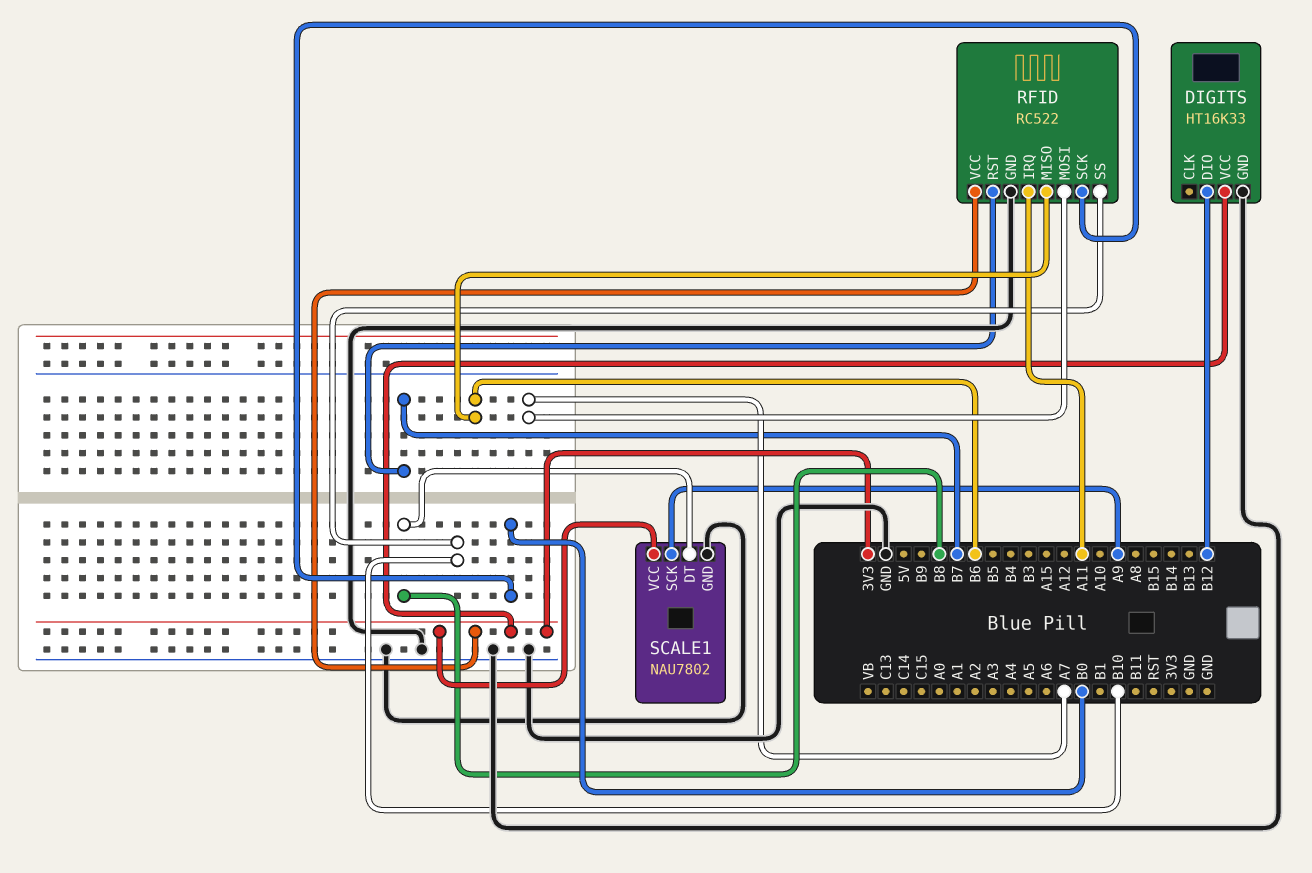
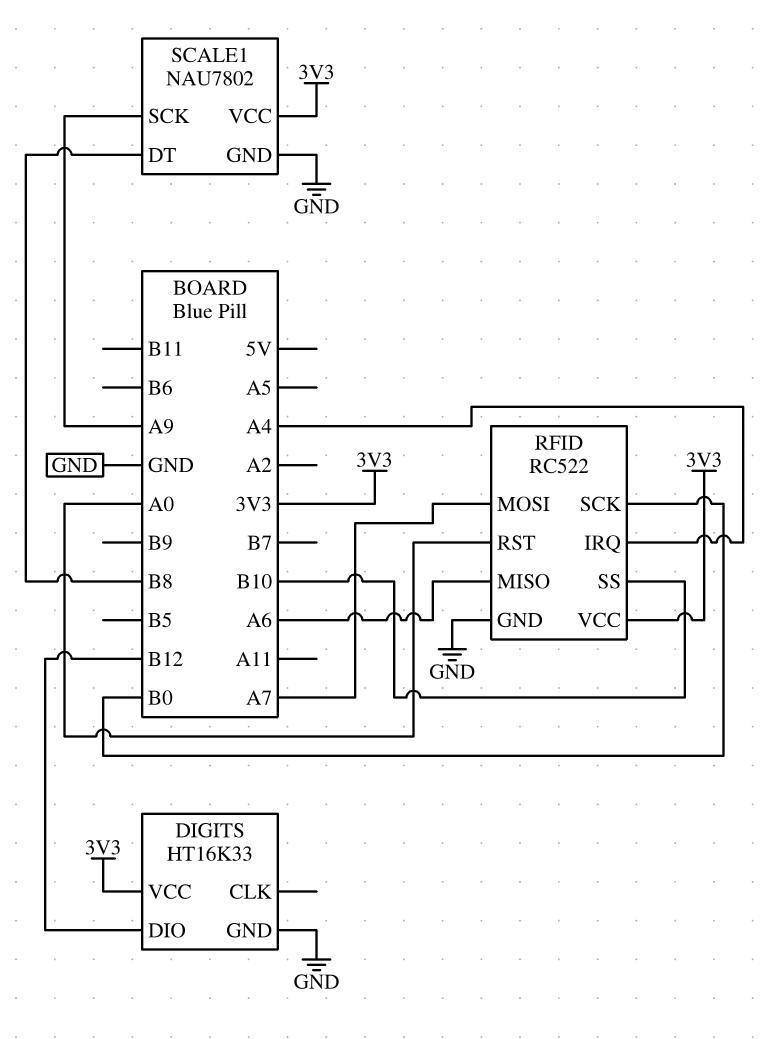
RFID pin IRQ: A11 -> A4
RFID pin MISO: B6 -> A6
RFID pin RST: B7 -> A0

